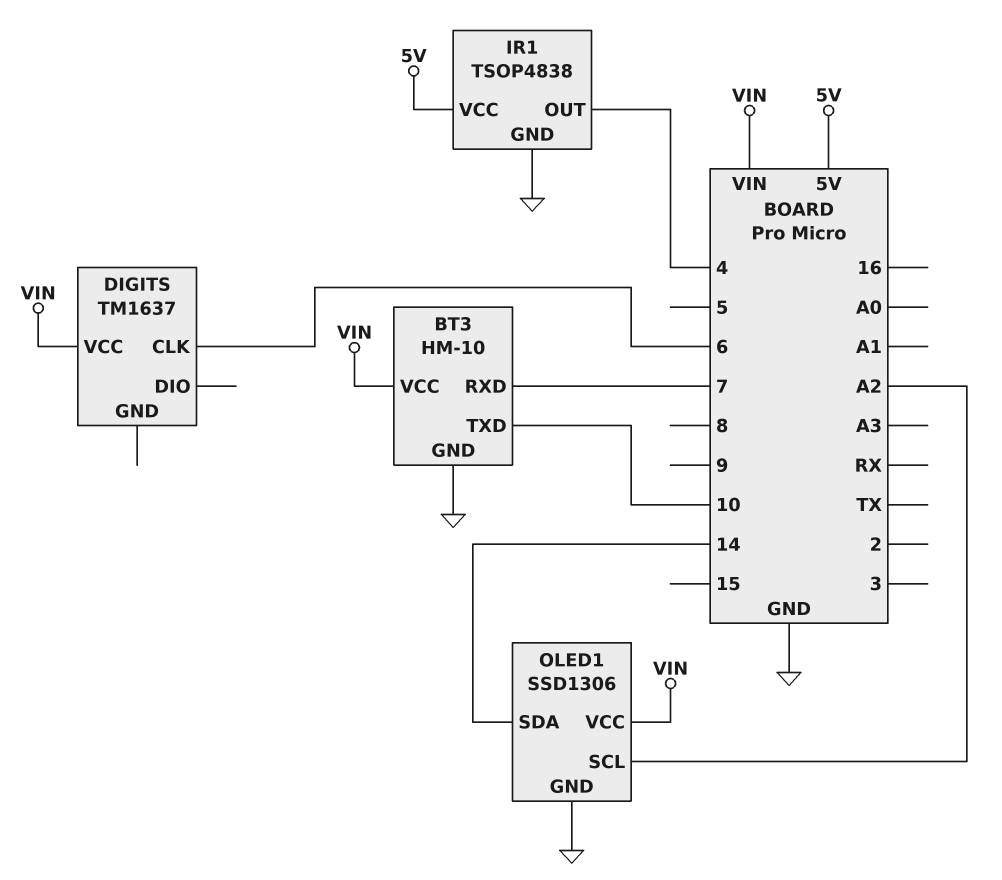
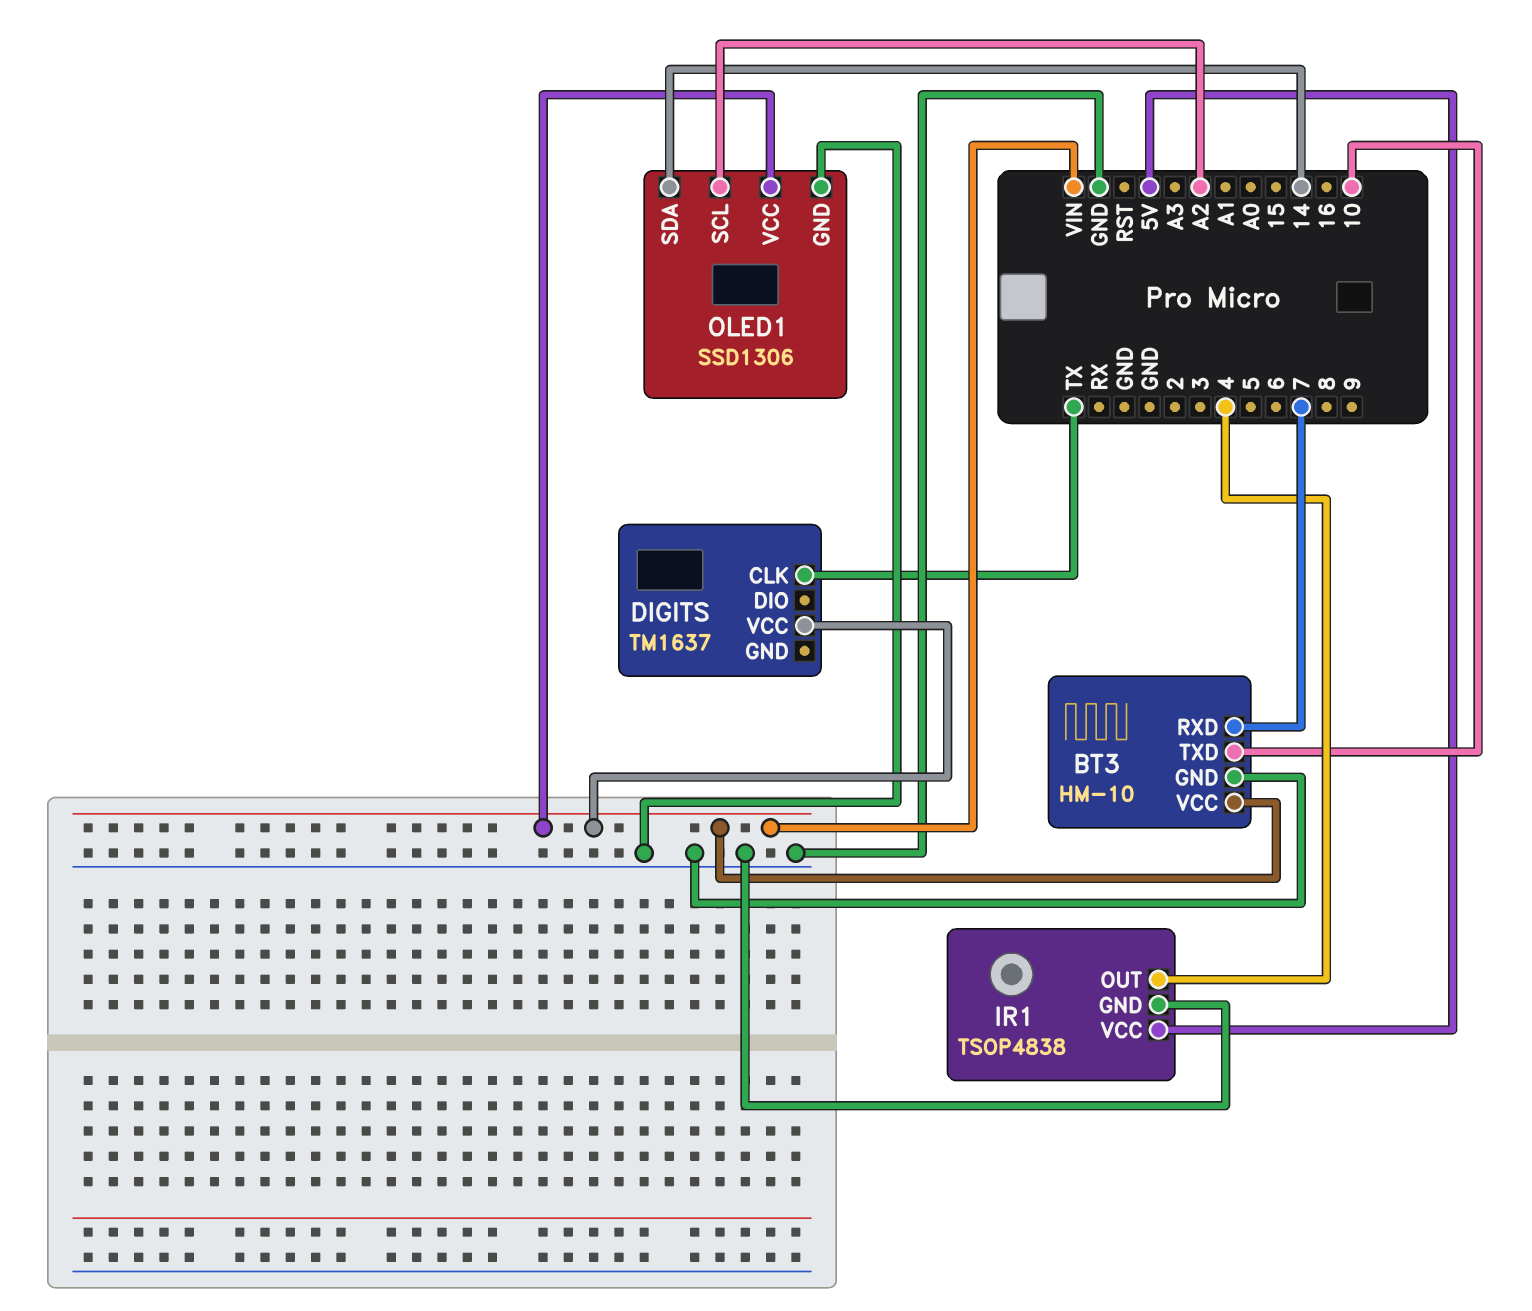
DIGITS pin CLK: 6 -> TX

